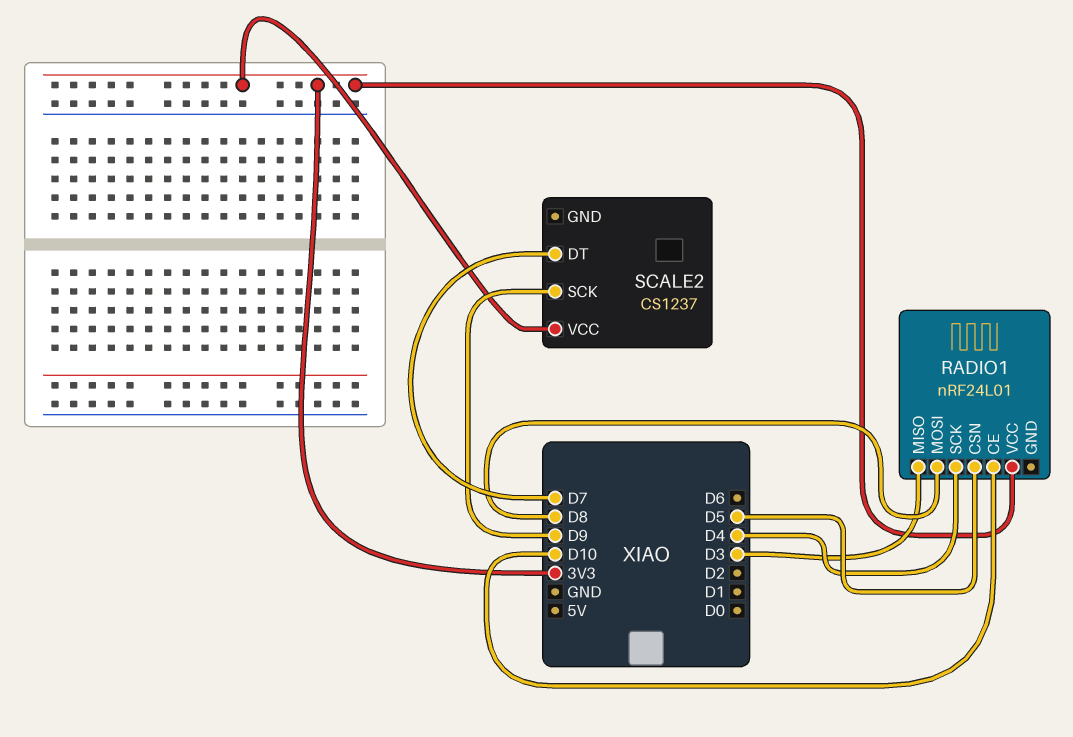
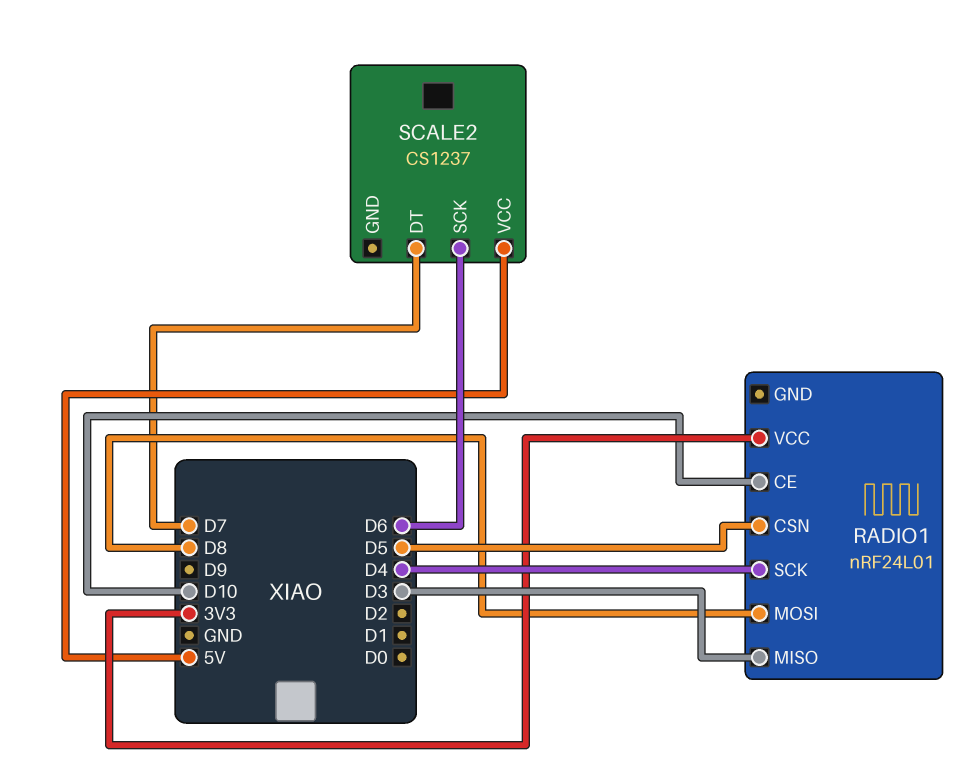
SCALE2 pin SCK: D9 -> D6
SCALE2 pin VCC: 3V3 -> 5V

